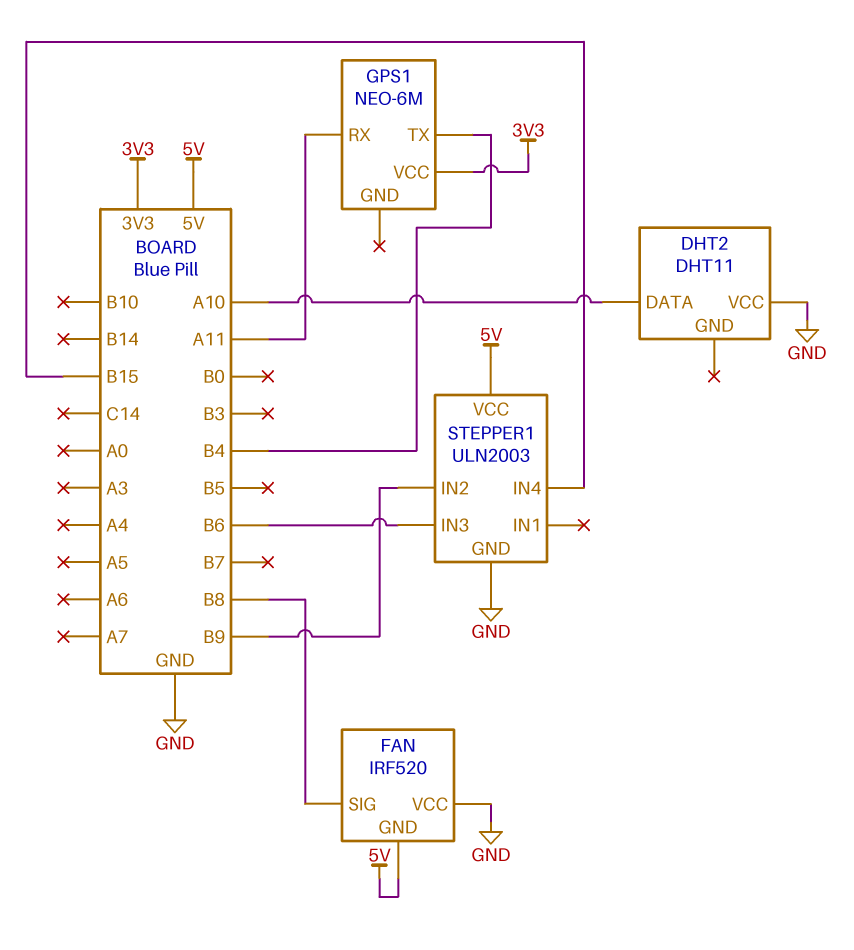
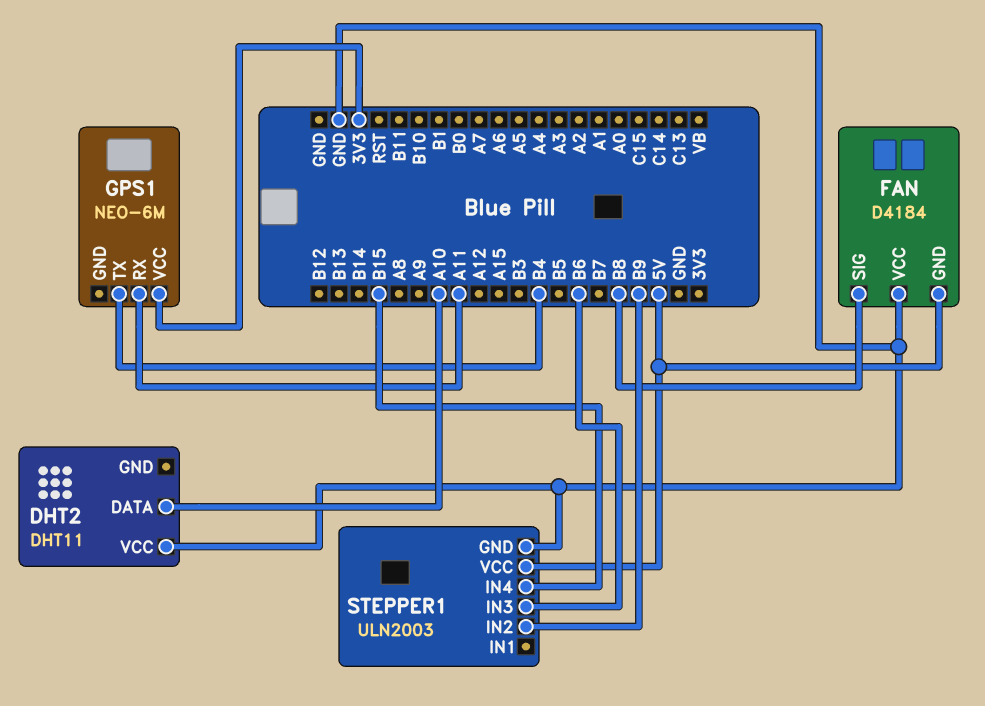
FAN: IRF520 -> D4184

